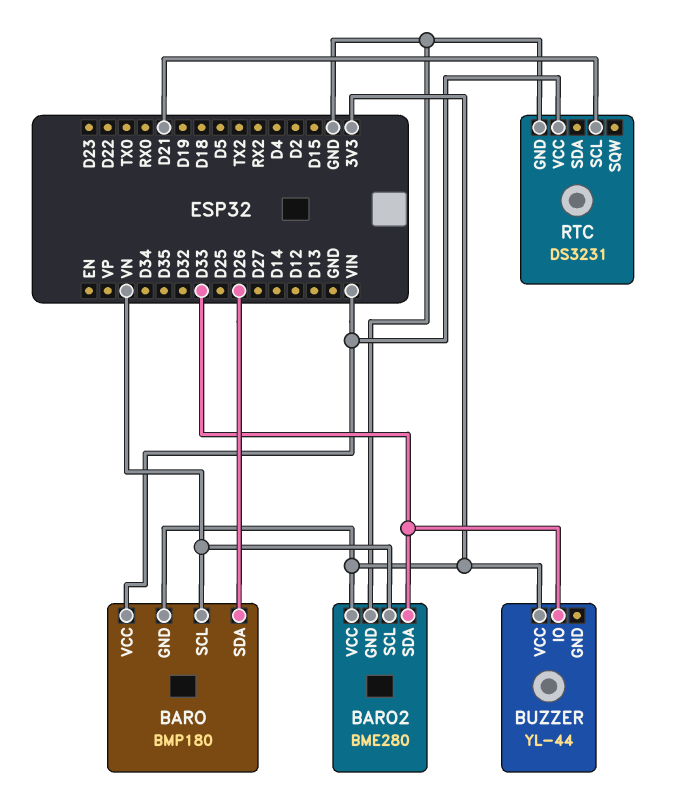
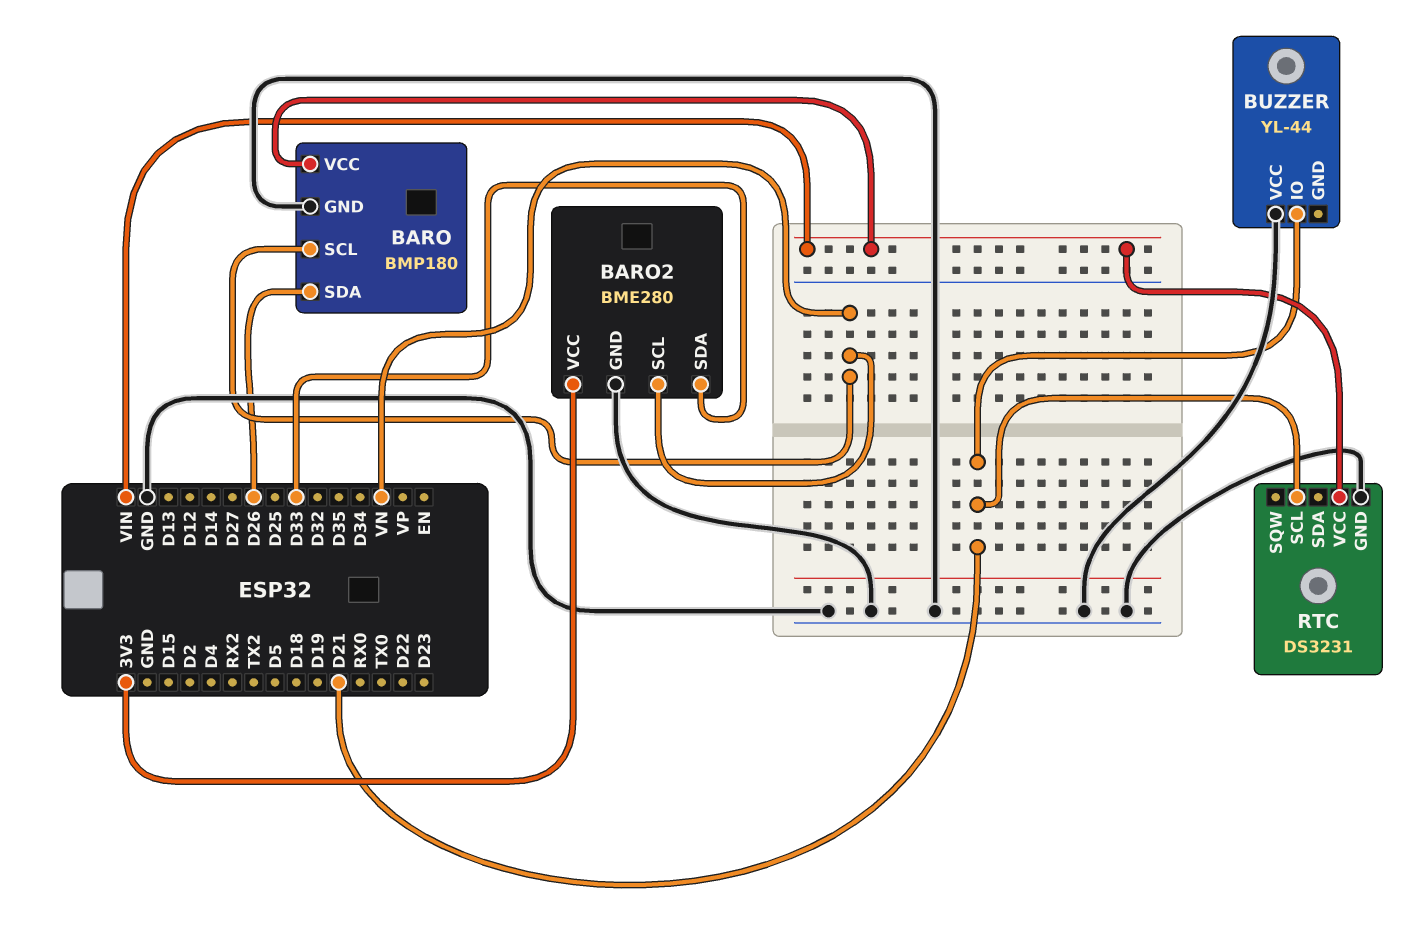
BARO pin GND: 3V3 -> GND
BUZZER pin IO: D33 -> D21
BUZZER pin VCC: 3V3 -> GND

